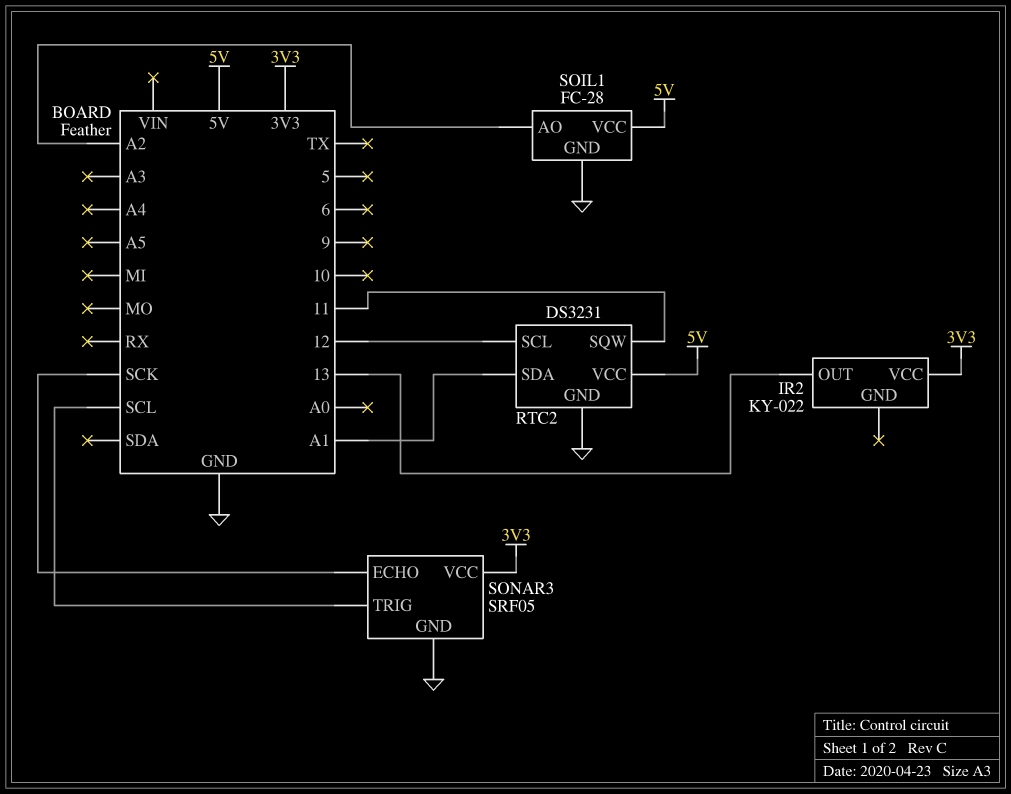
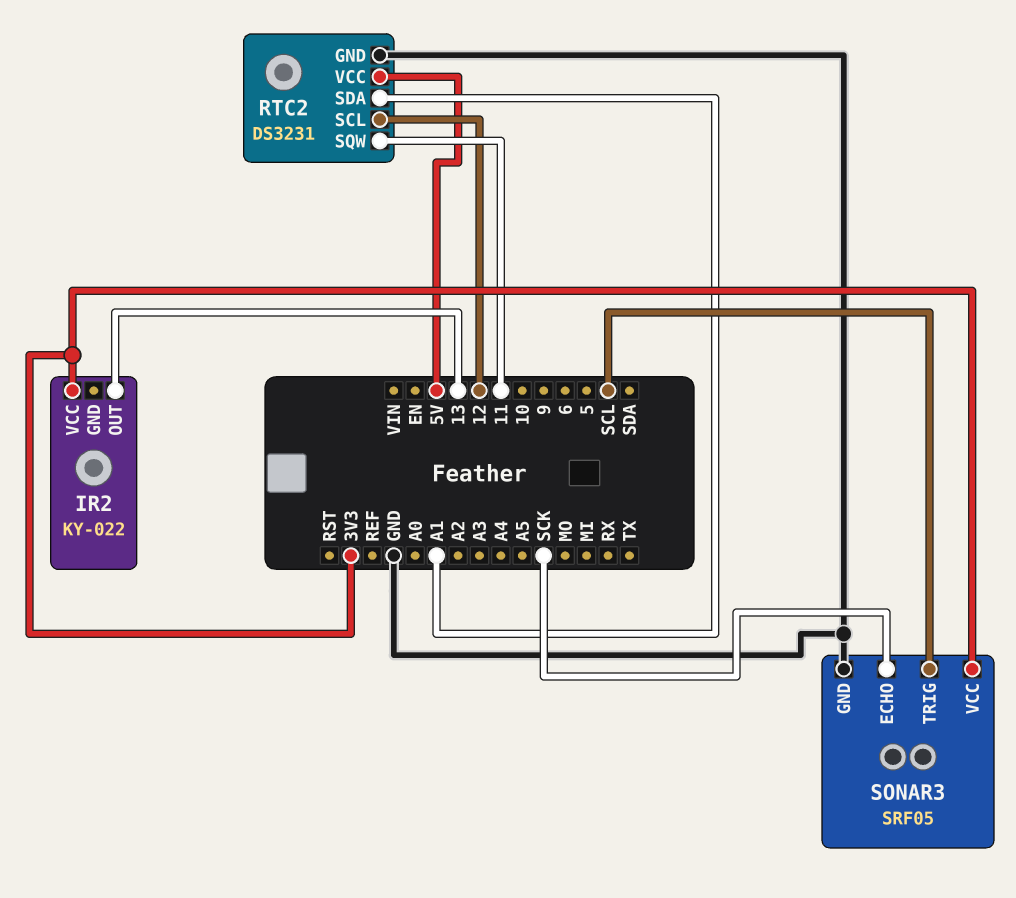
SOIL1: FC-28 -> none
SOIL1 pin AO: A2 -> none
SOIL1 pin GND: GND -> none
SOIL1 pin VCC: 5V -> none

